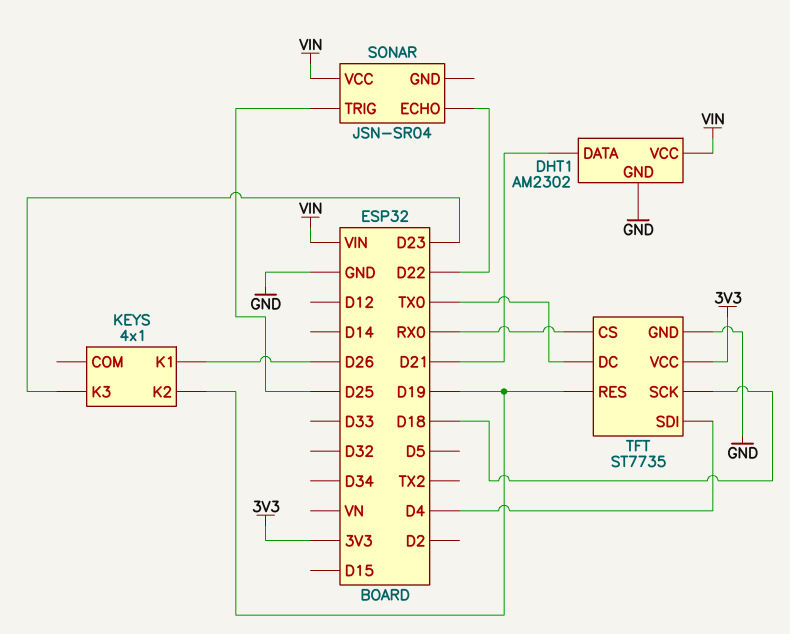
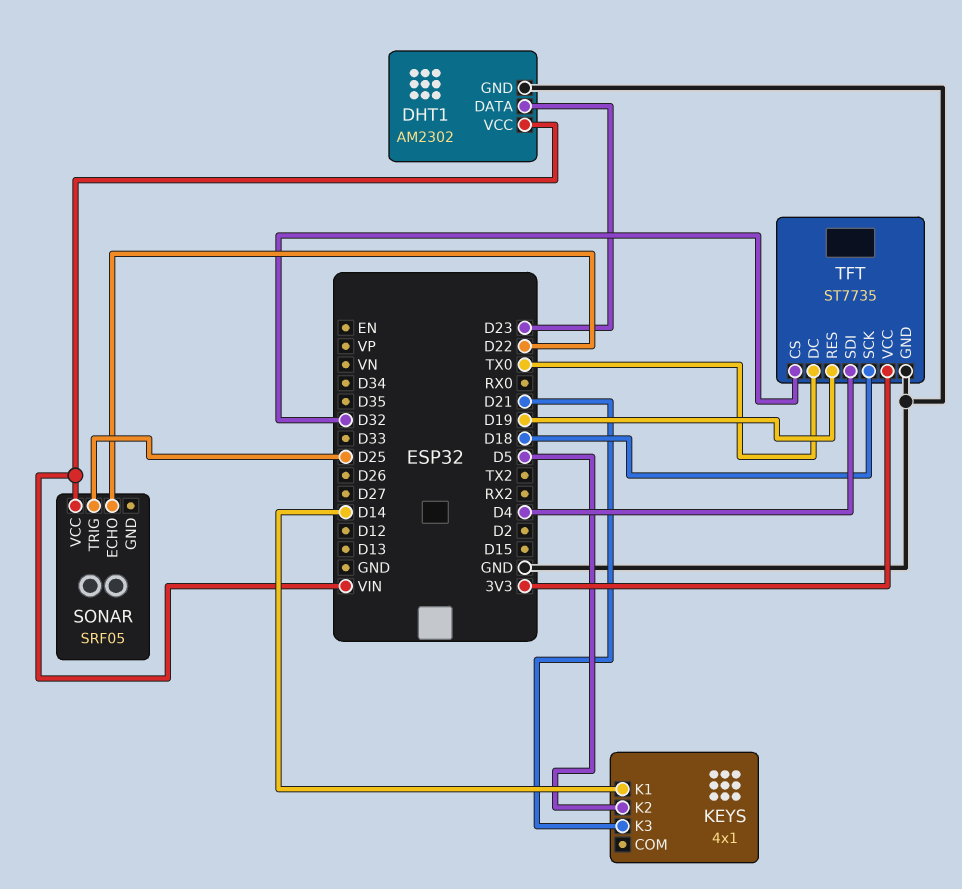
DHT1 pin DATA: D21 -> D23
KEYS pin K1: D26 -> D14
KEYS pin K2: D19 -> D5
KEYS pin K3: D23 -> D21
SONAR: JSN-SR04 -> SRF05
TFT pin CS: RX0 -> D32

